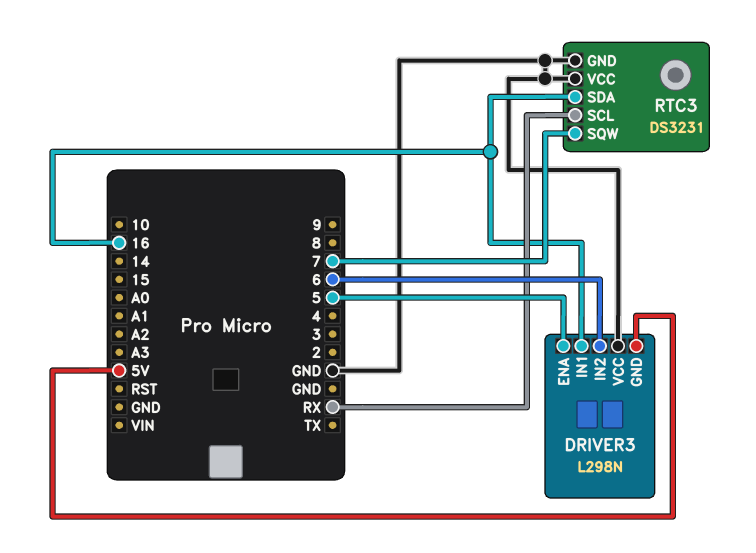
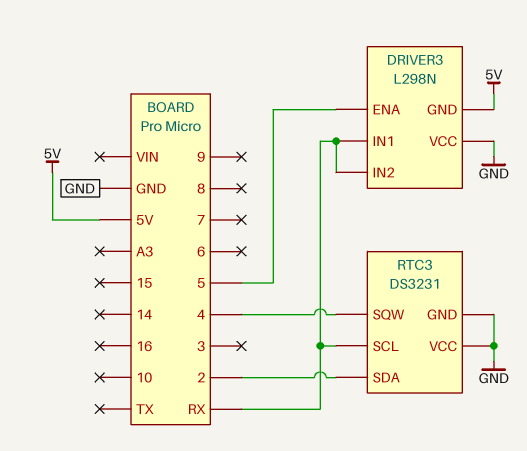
DRIVER3 pin IN1: 16 -> RX
DRIVER3 pin IN2: 6 -> RX
RTC3 pin SDA: 16 -> 2
RTC3 pin SQW: 7 -> 4

